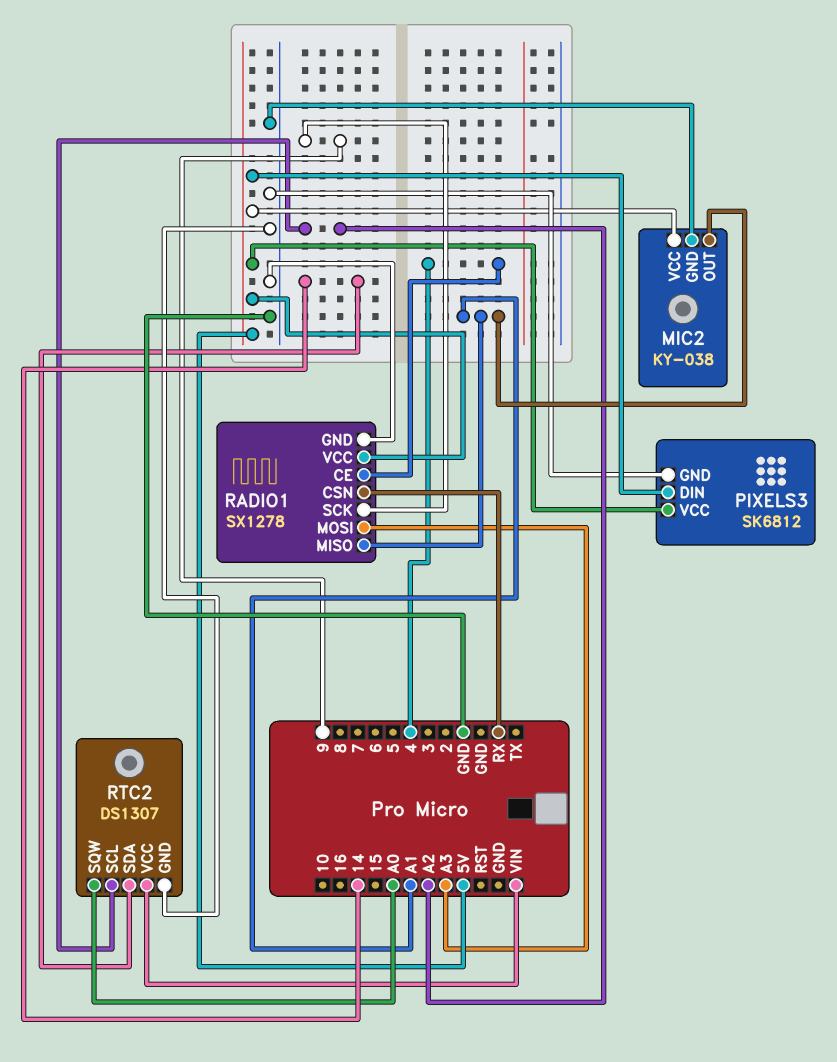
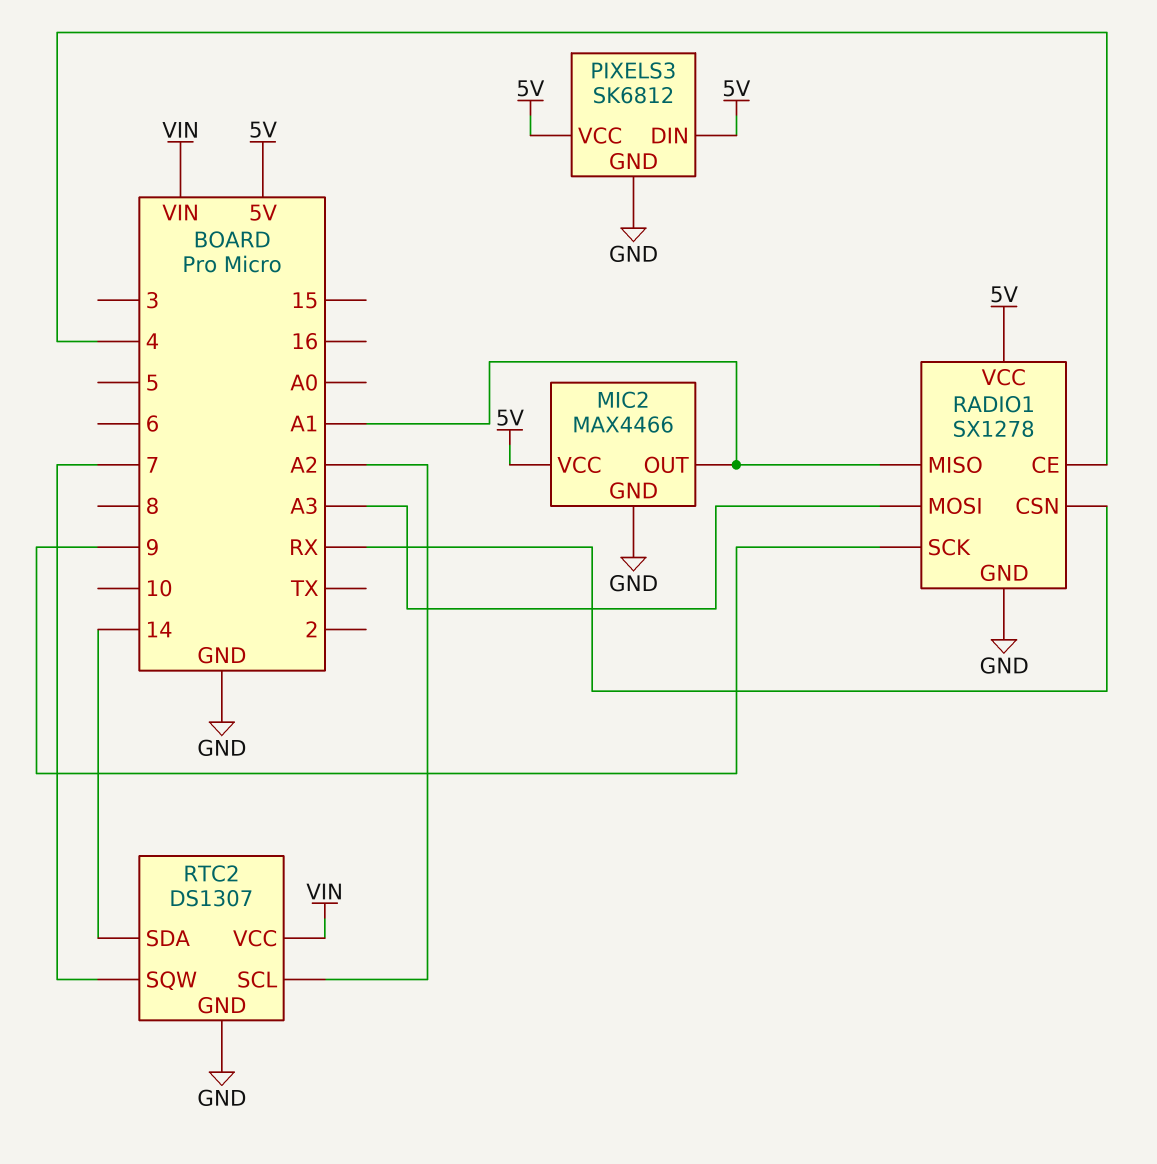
MIC2: KY-038 -> MAX4466
RTC2 pin SQW: A0 -> 7

